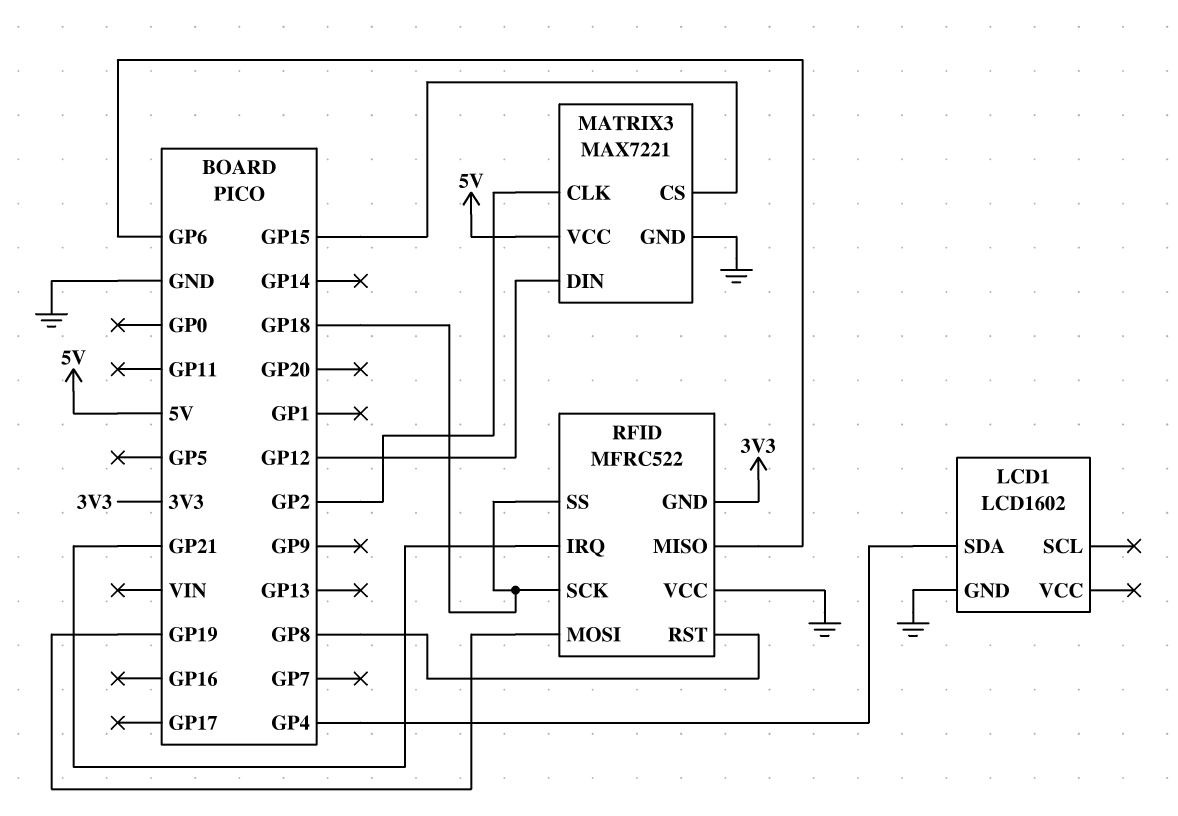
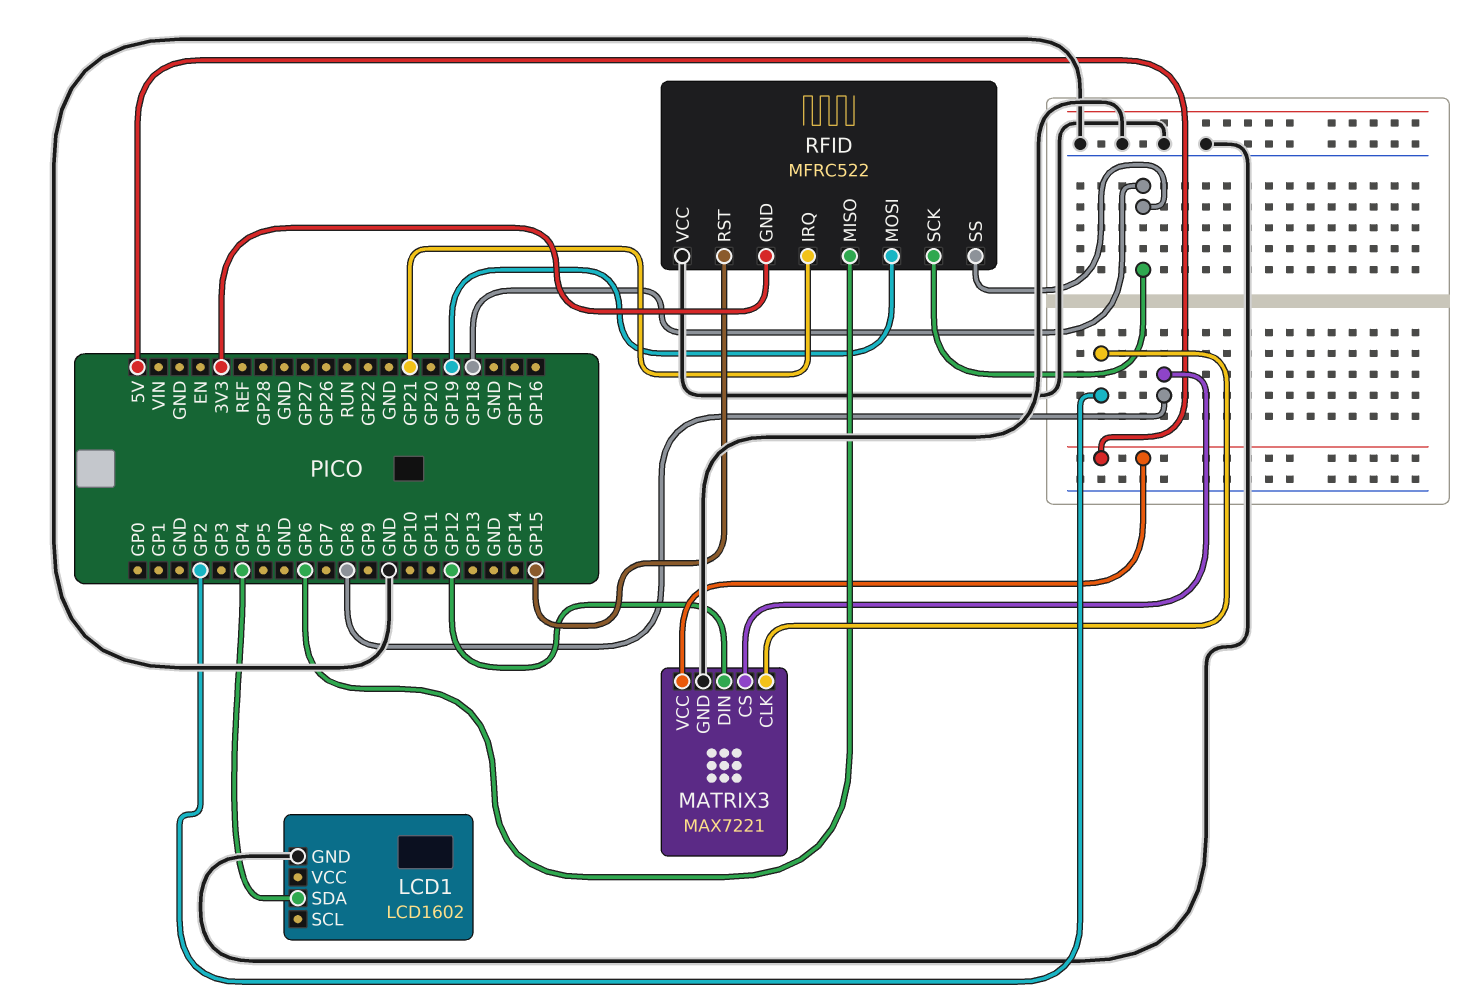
MATRIX3 pin CS: GP15 -> GP8
RFID pin RST: GP8 -> GP15

